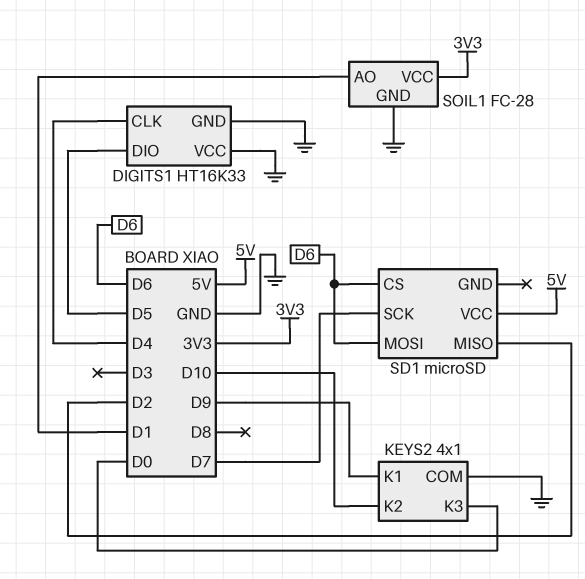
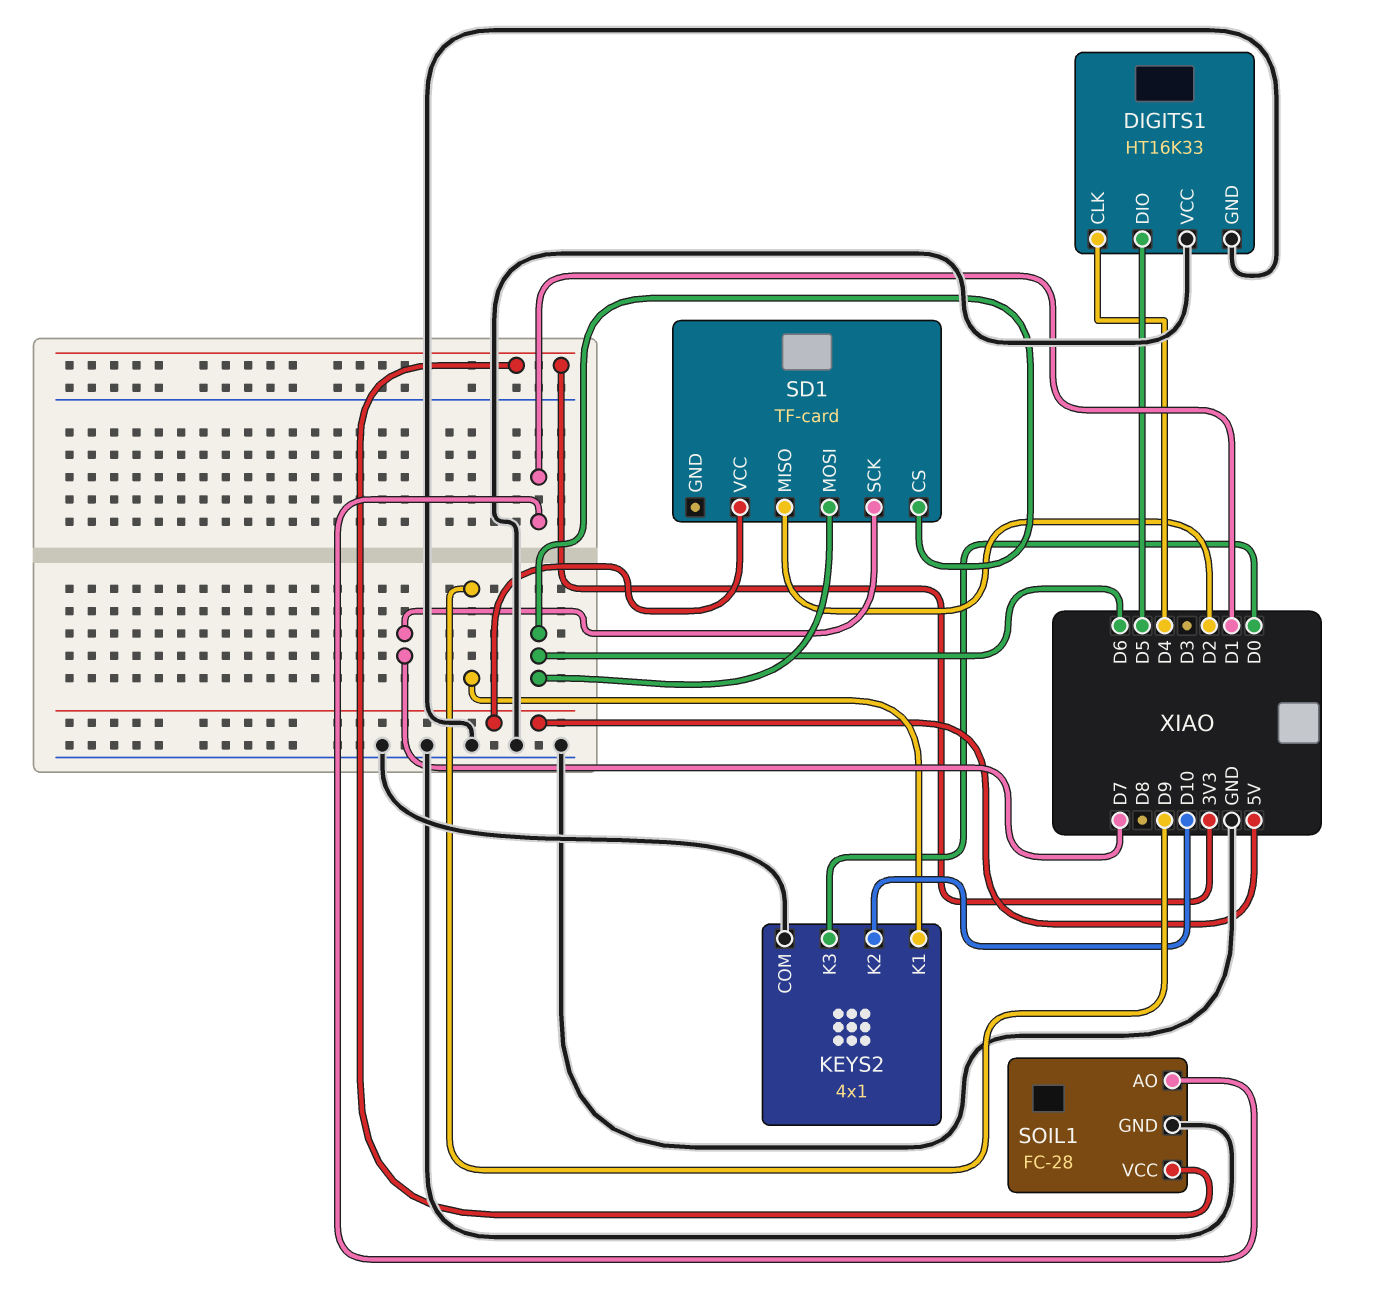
SD1: microSD -> TF-card

